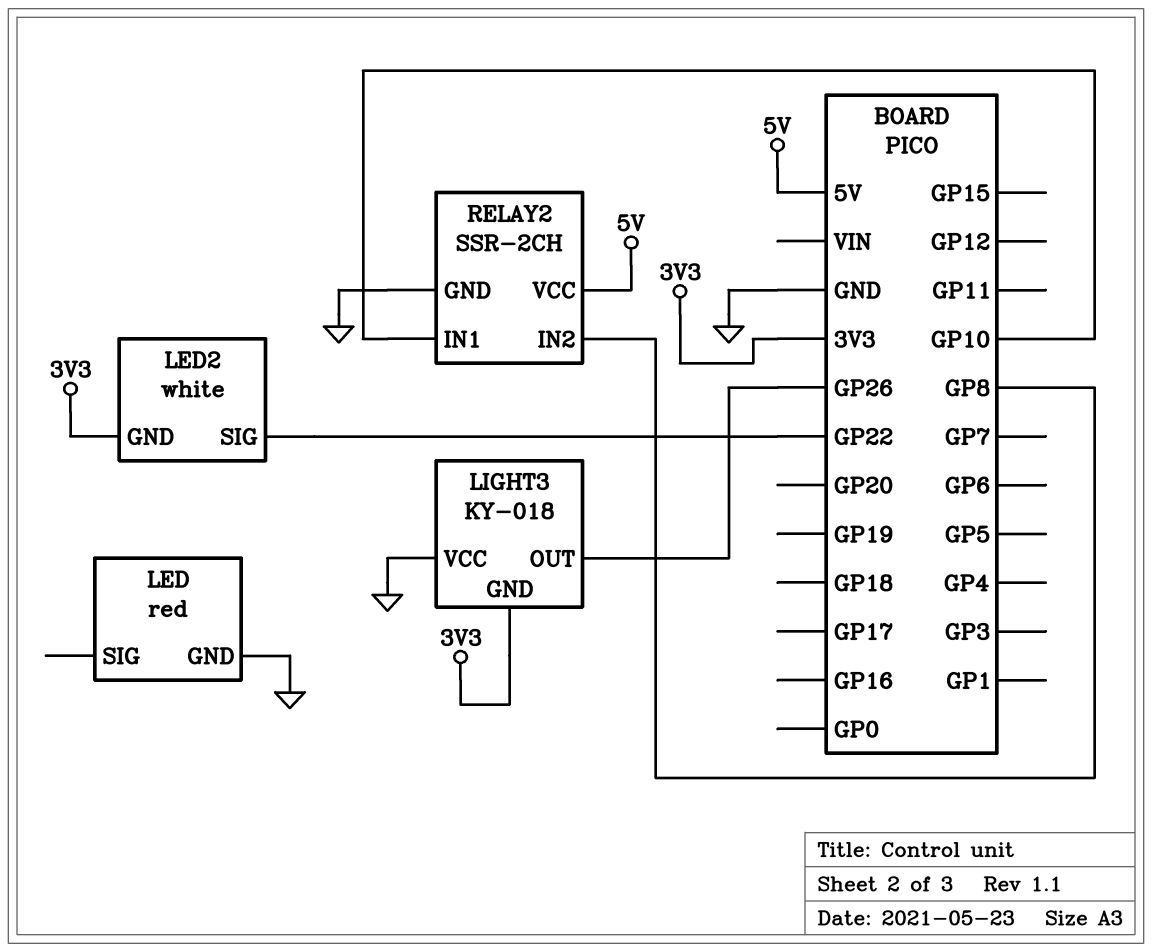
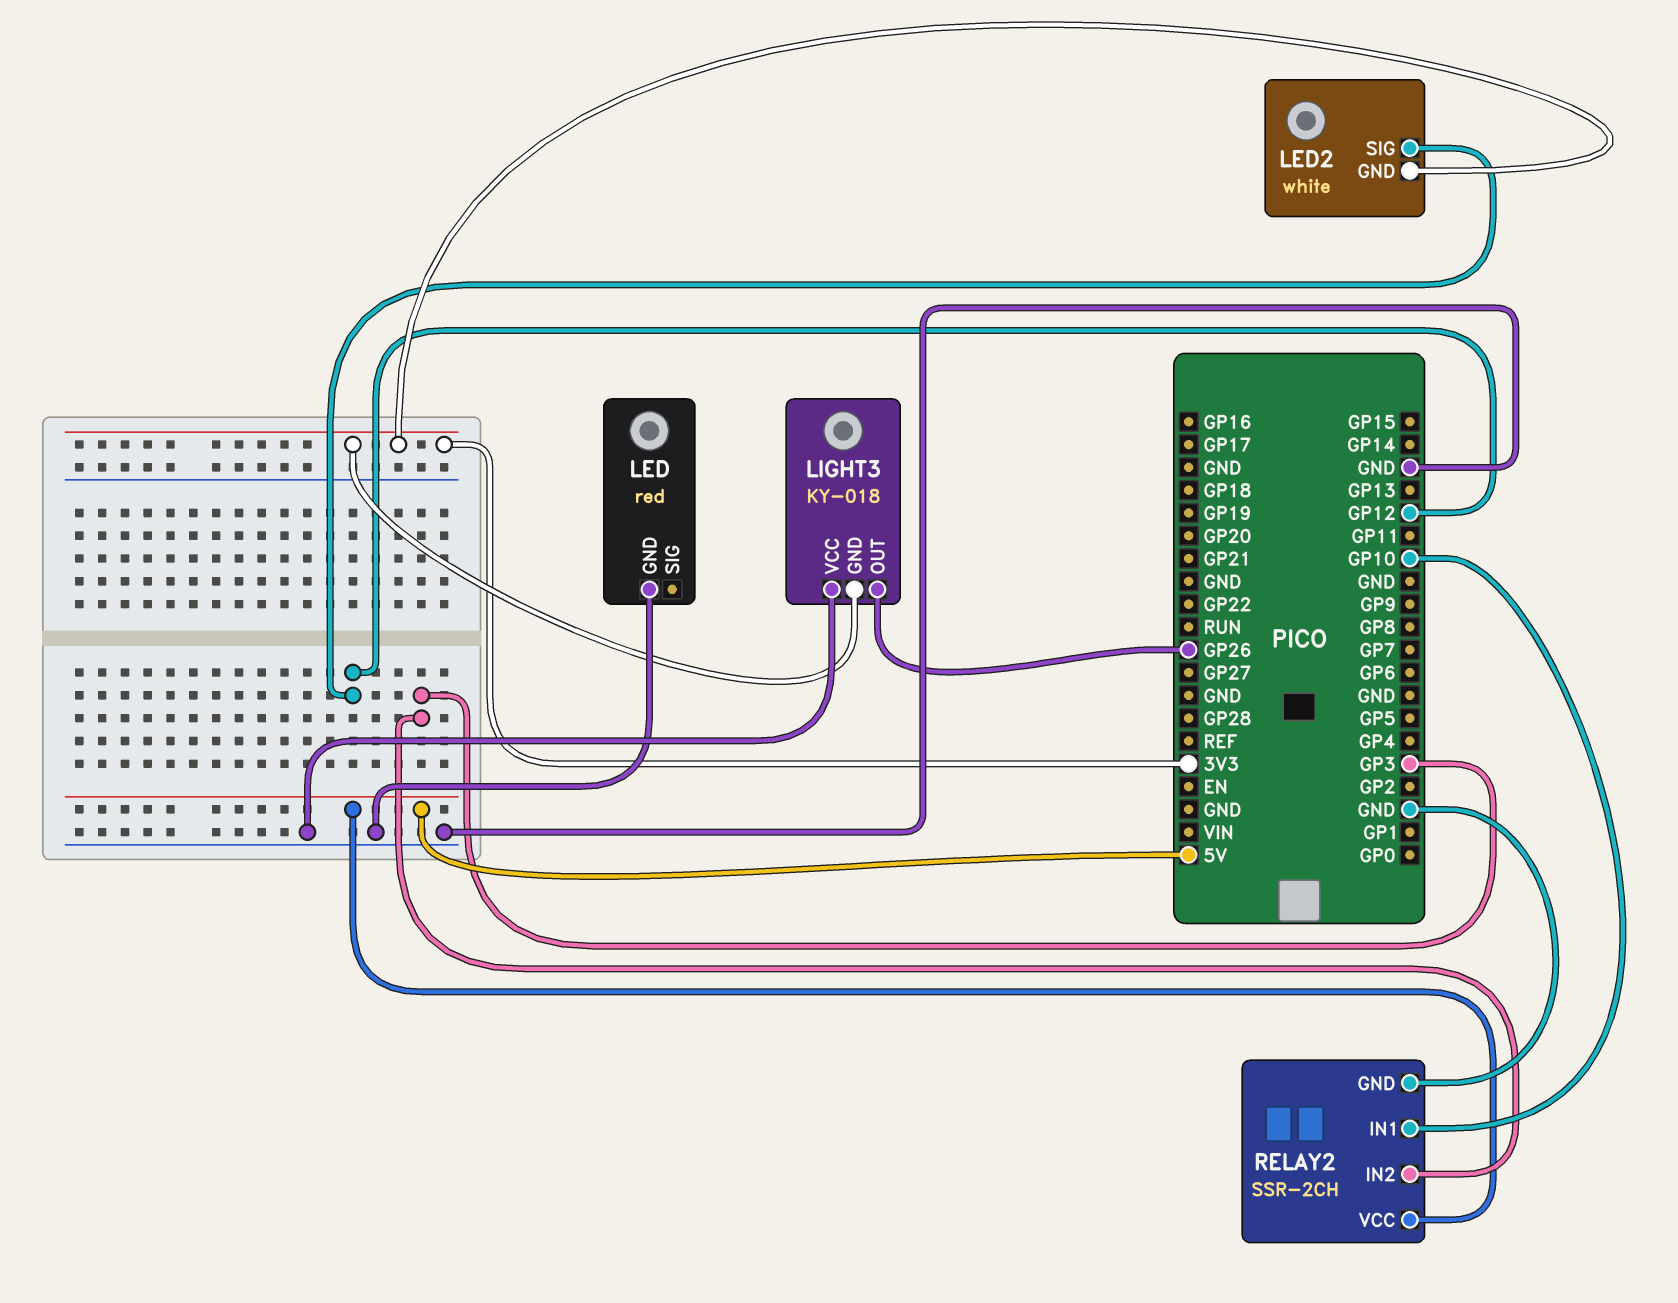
LED2 pin SIG: GP22 -> GP12
RELAY2 pin IN2: GP8 -> GP3

